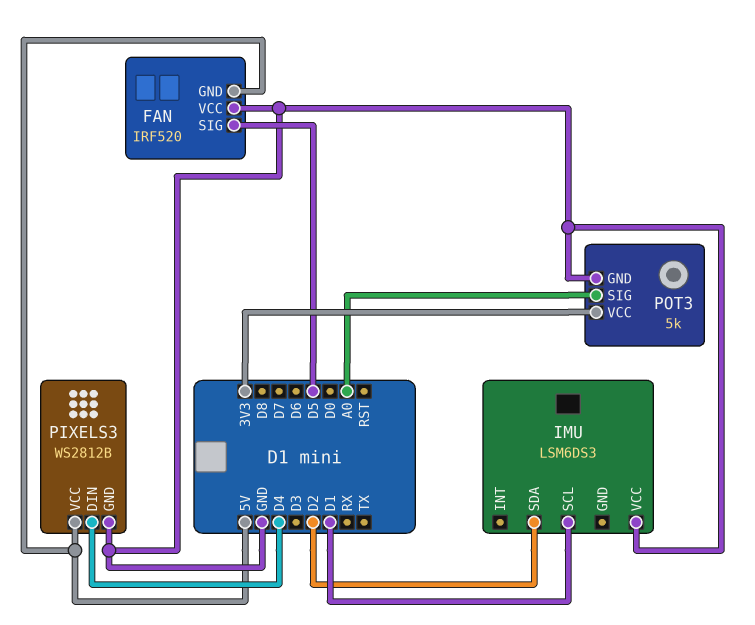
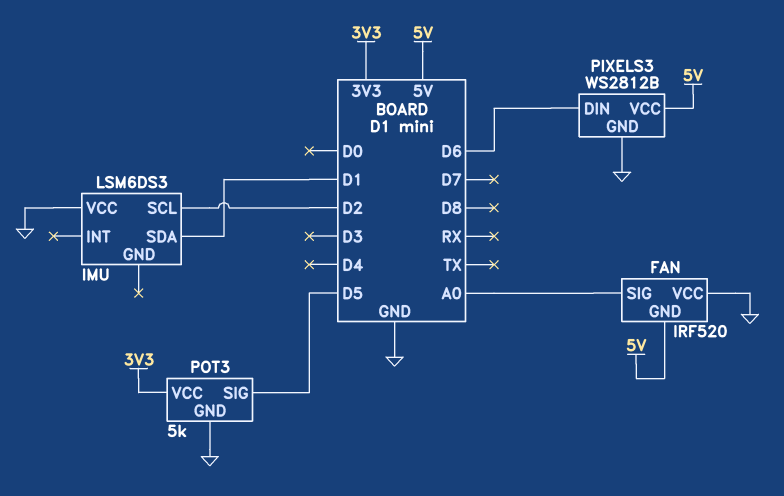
FAN pin SIG: D5 -> A0
IMU pin SCL: D1 -> D2
IMU pin SDA: D2 -> D1
PIXELS3 pin DIN: D4 -> D6
POT3 pin SIG: A0 -> D5

